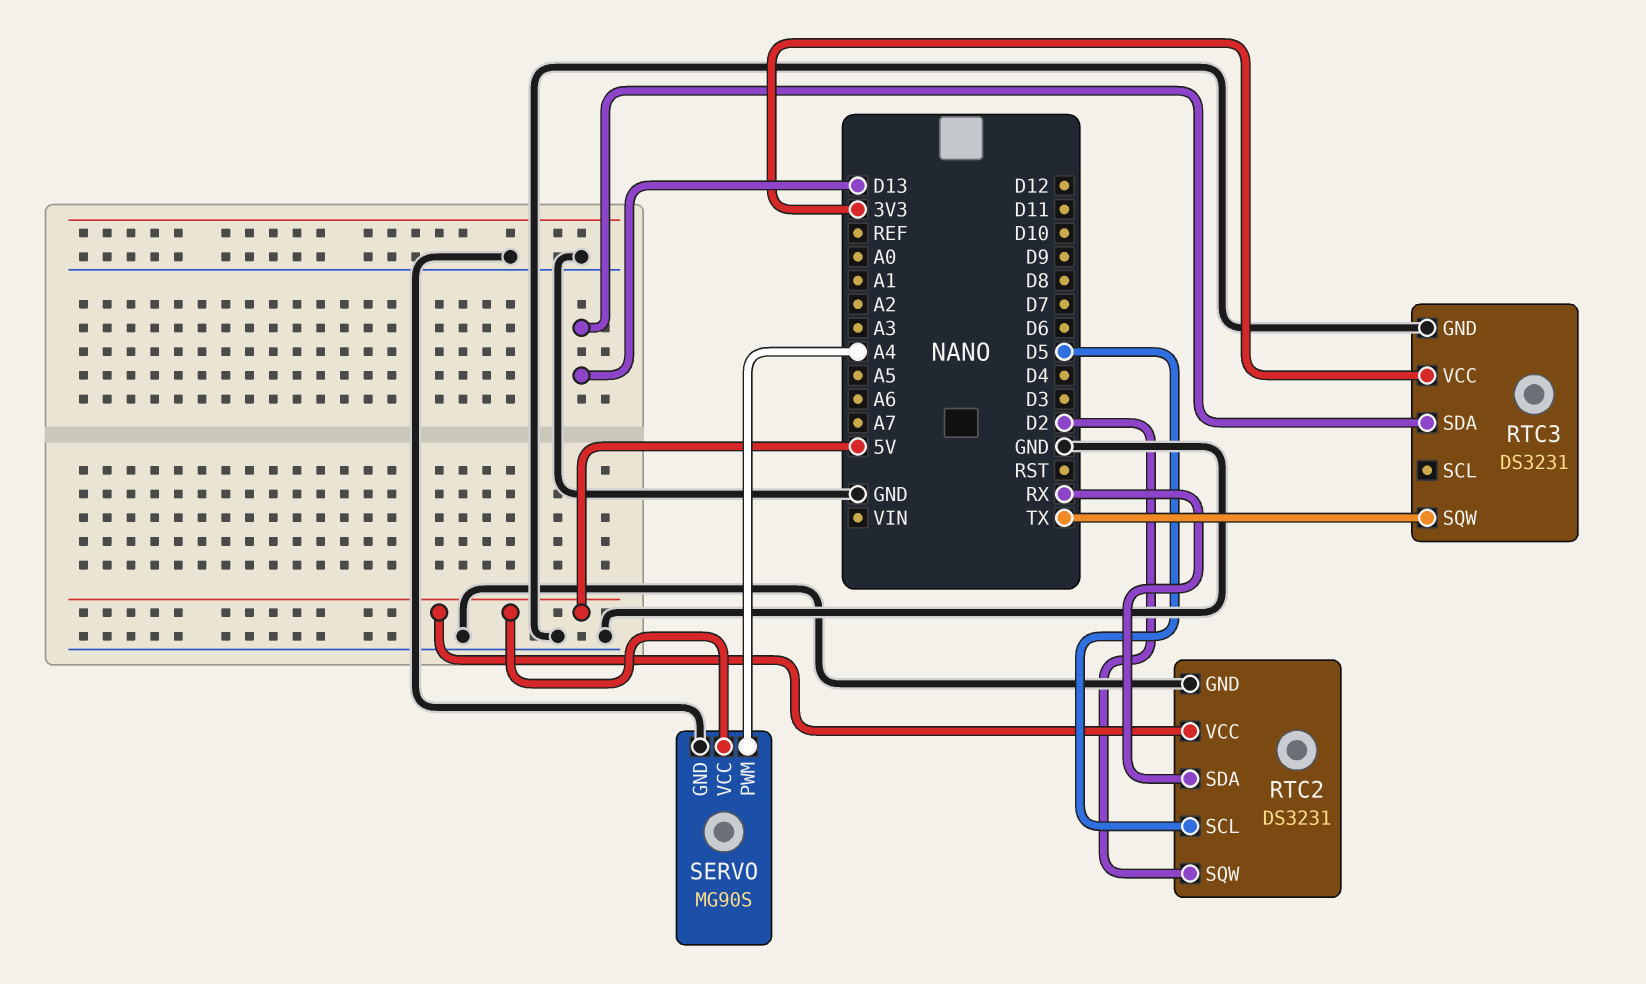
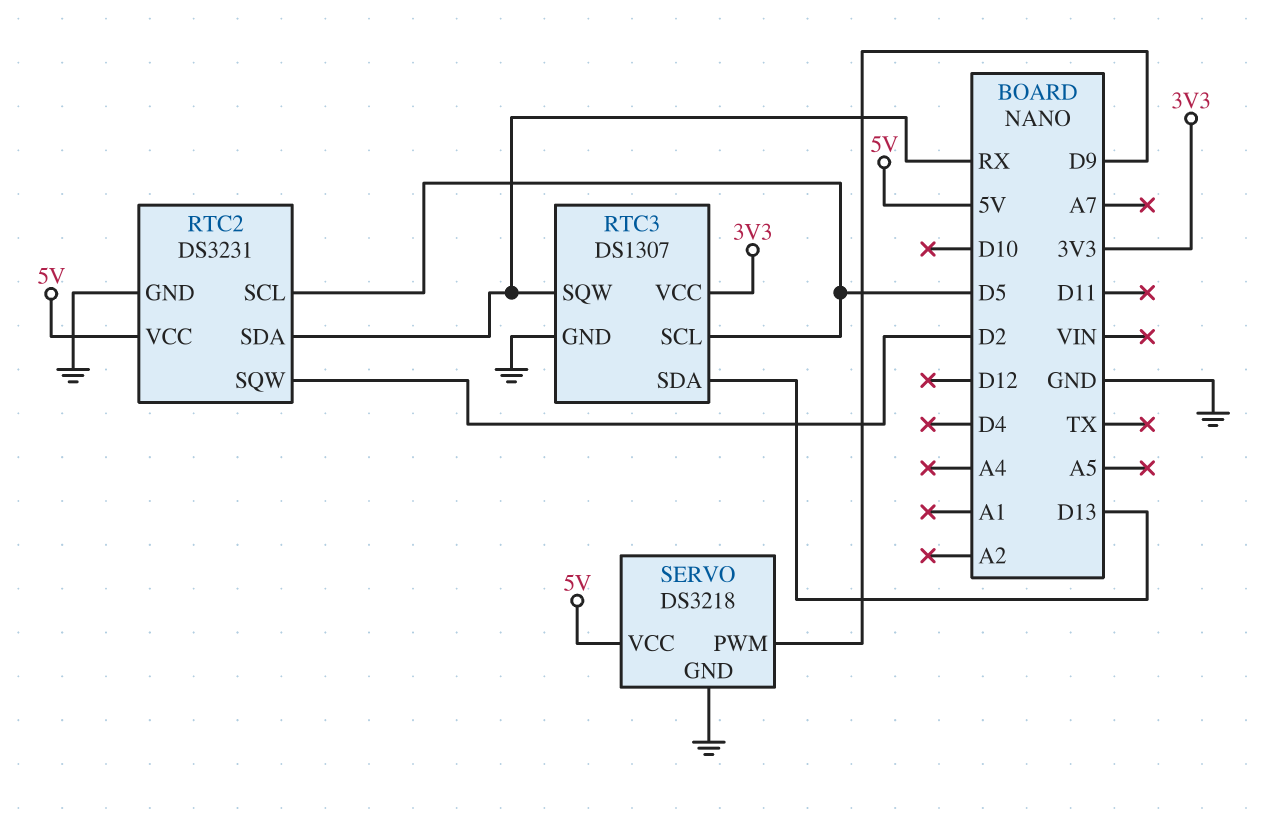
RTC3: DS3231 -> DS1307
RTC3 pin SCL: none -> D5
RTC3 pin SQW: TX -> RX
SERVO: MG90S -> DS3218
SERVO pin PWM: A4 -> D9

